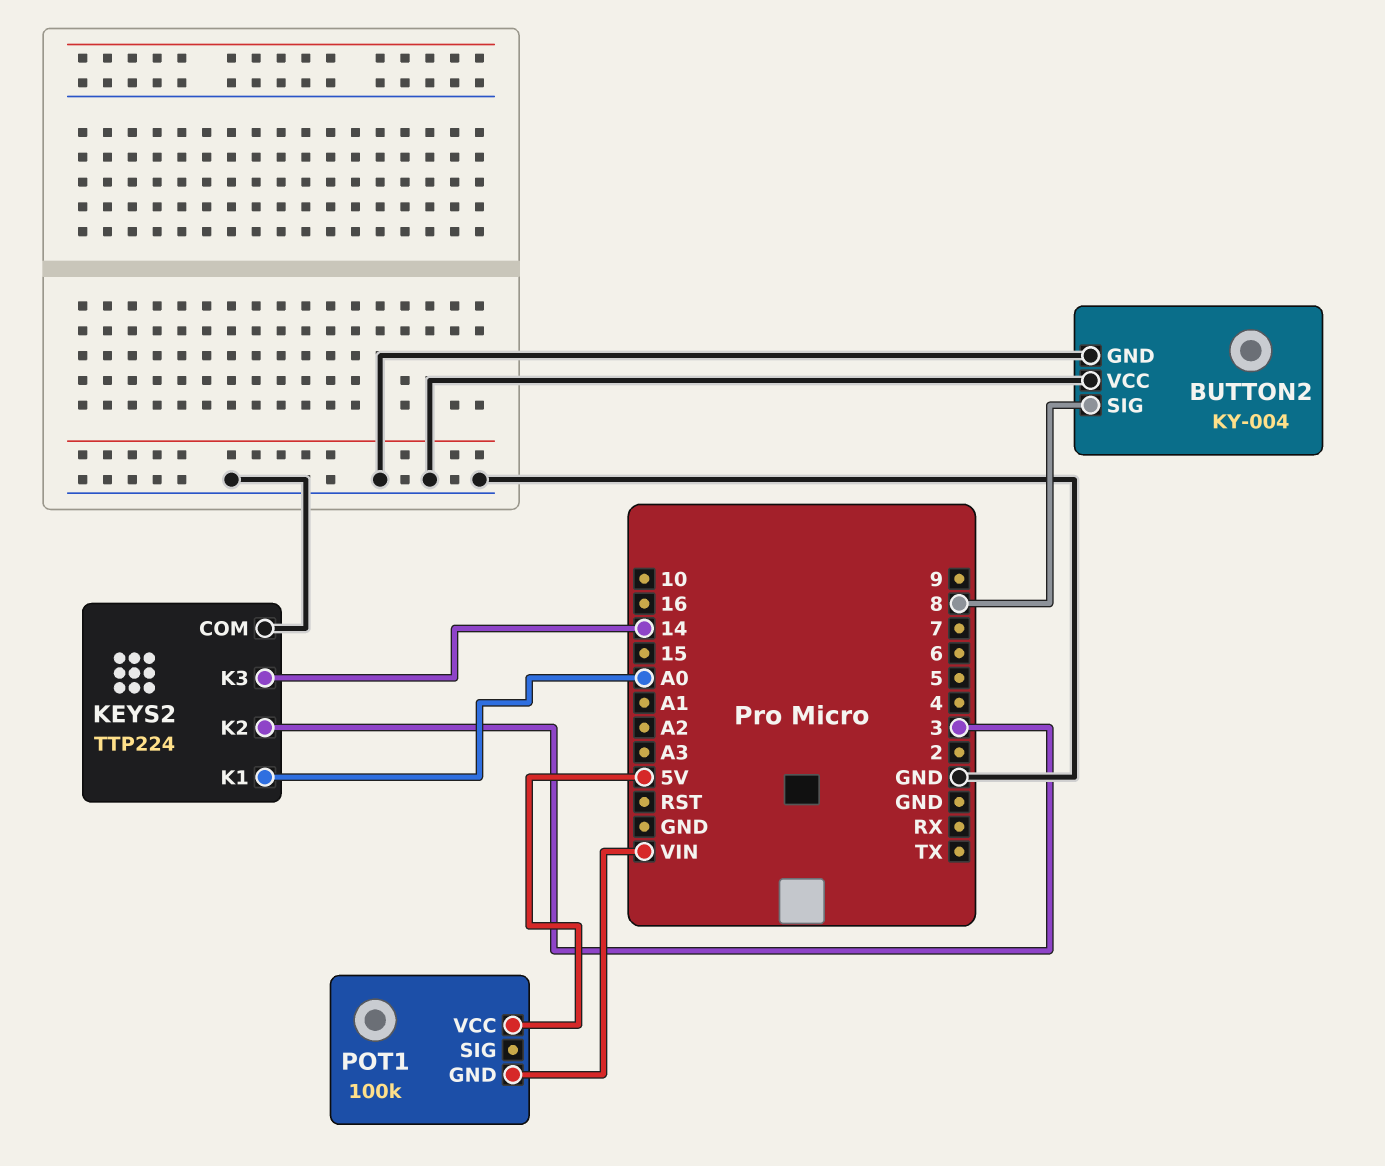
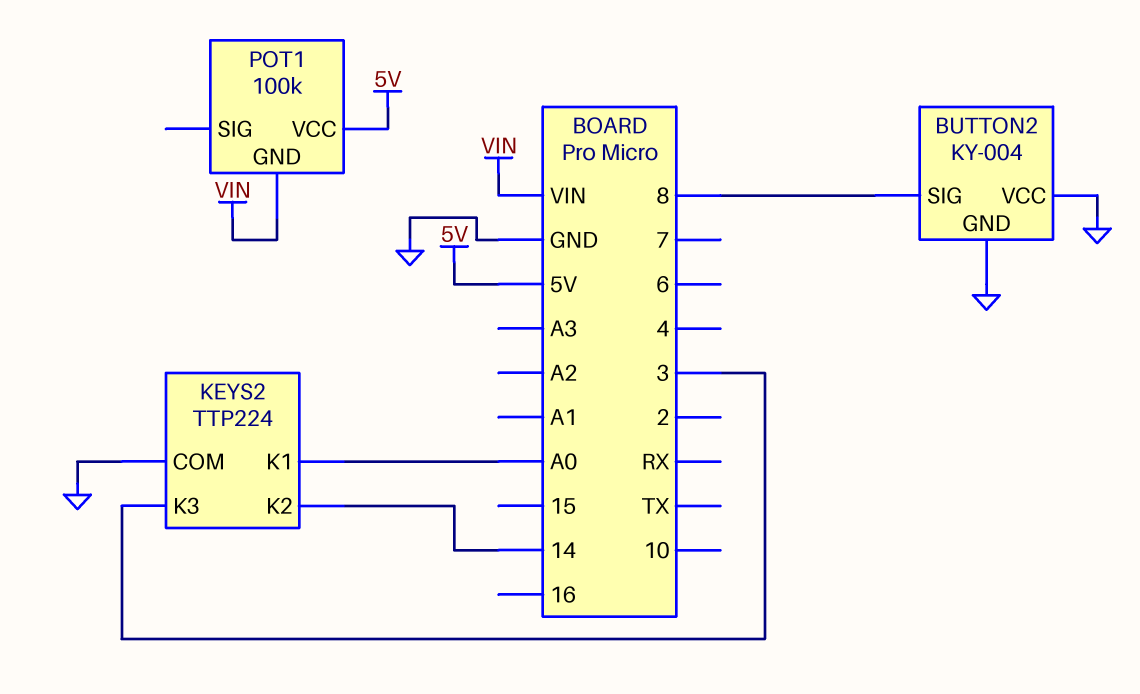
KEYS2 pin K2: 3 -> 14
KEYS2 pin K3: 14 -> 3

